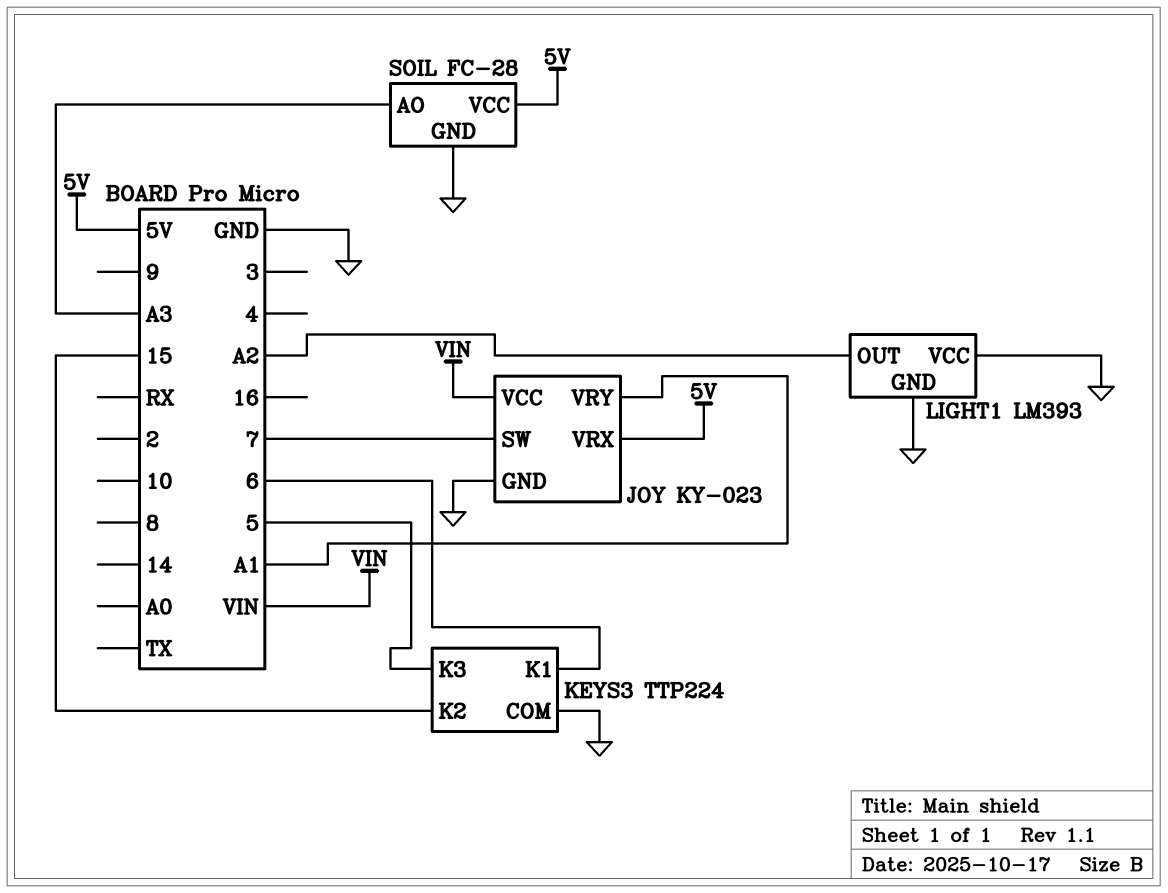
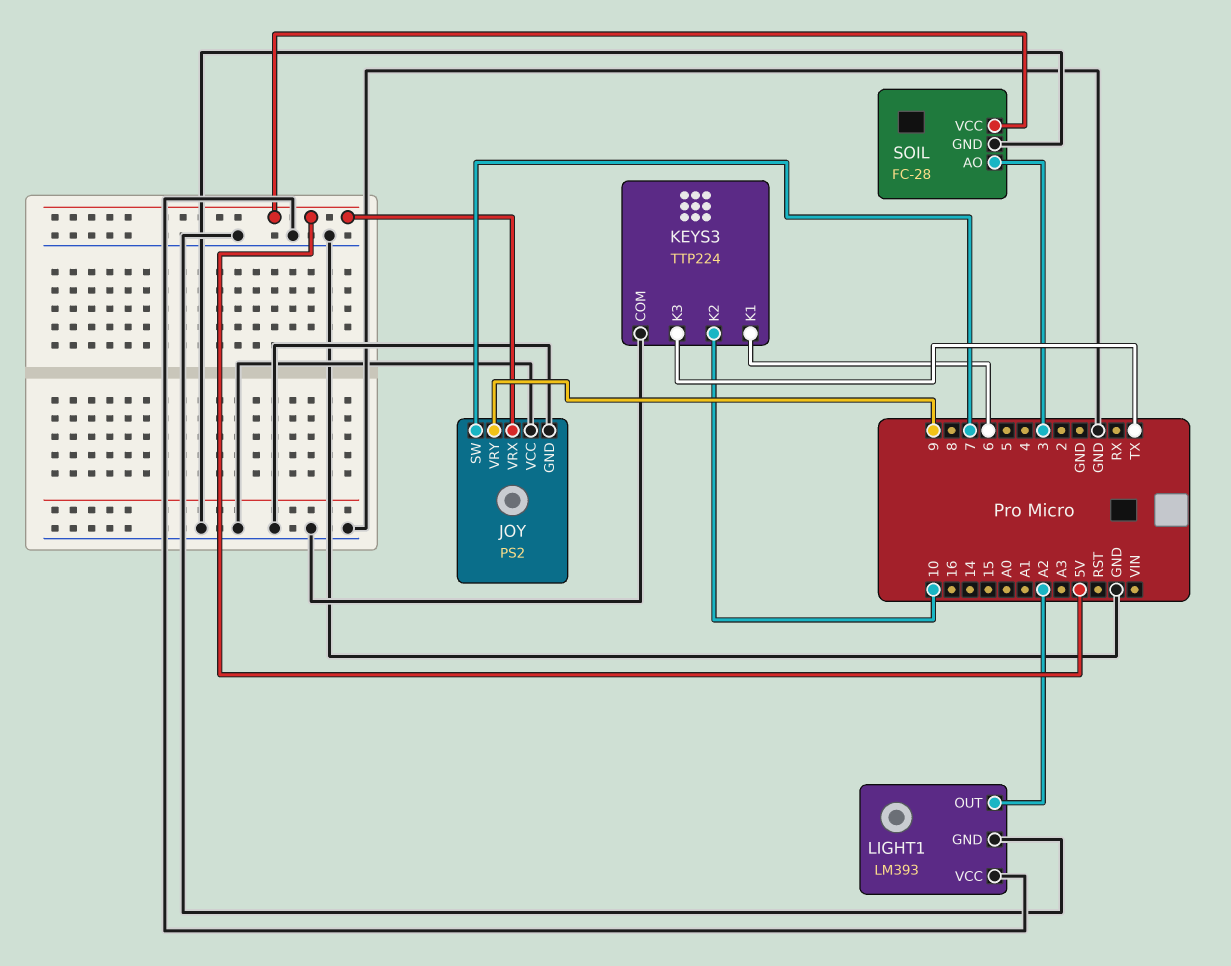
JOY: KY-023 -> PS2
JOY pin VCC: VIN -> GND
JOY pin VRY: A1 -> 9
KEYS3 pin K2: 15 -> 10
KEYS3 pin K3: 5 -> TX
SOIL pin AO: A3 -> 3

